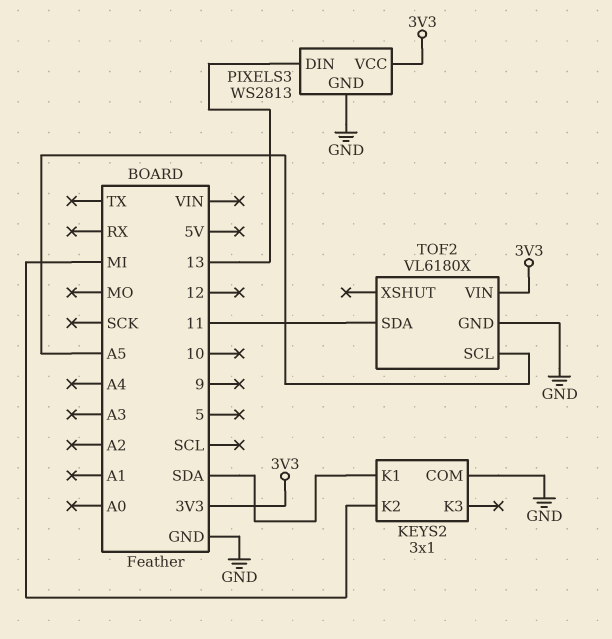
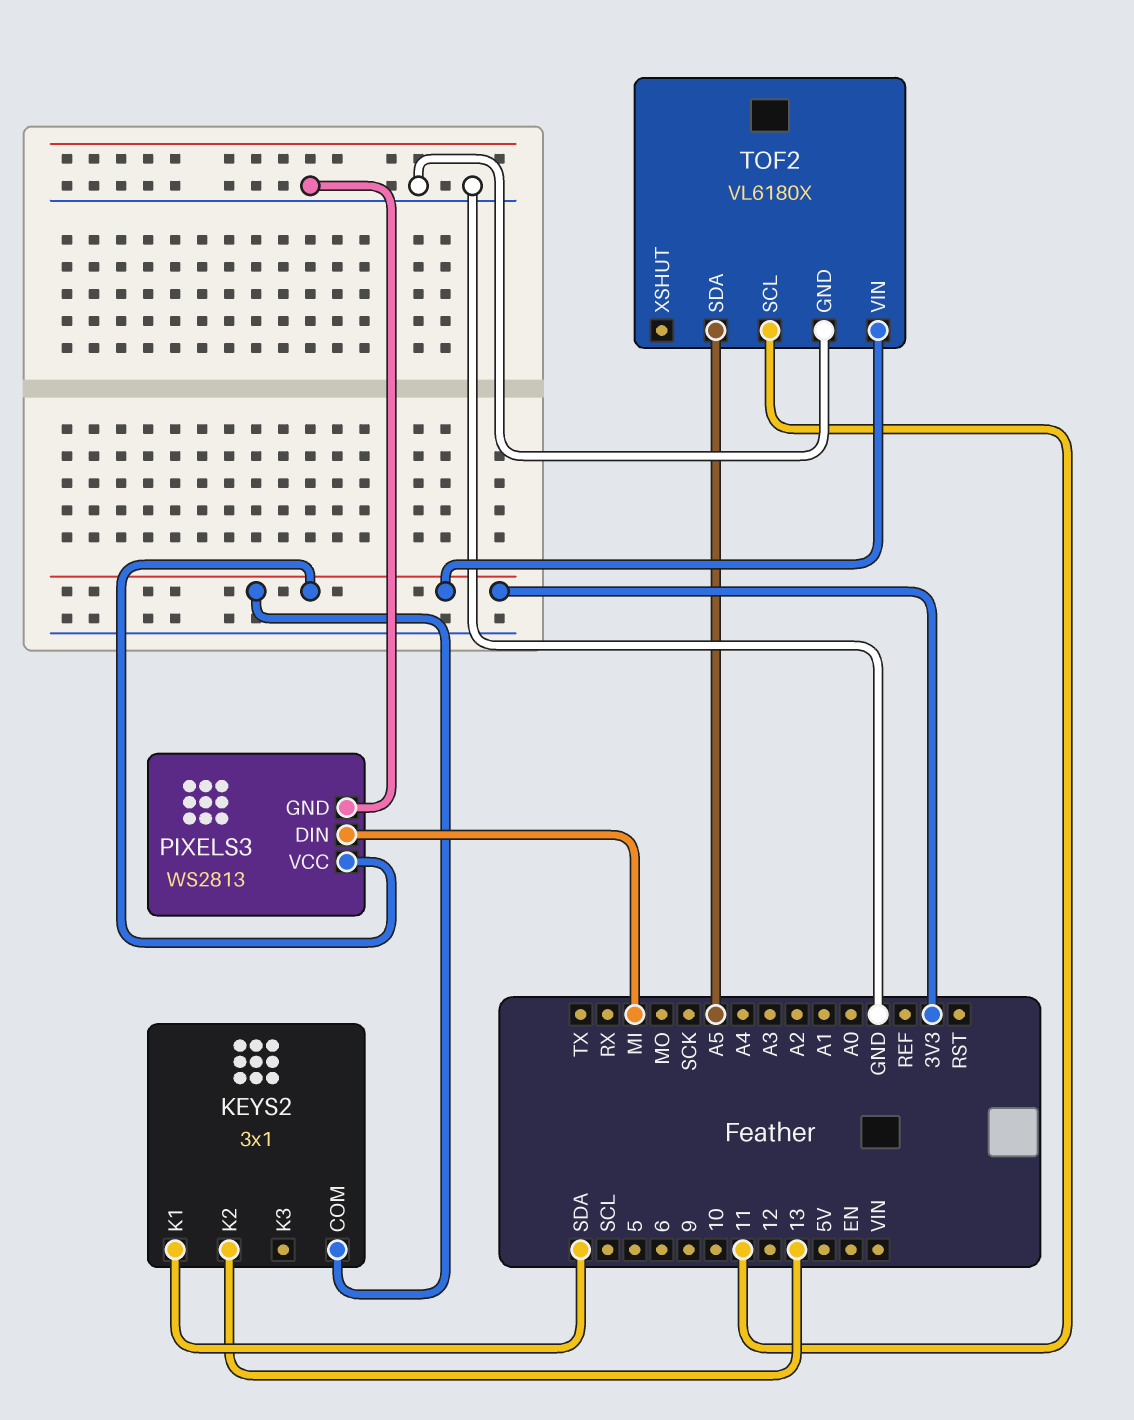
KEYS2 pin COM: GND -> 3V3
KEYS2 pin K2: MI -> 13
PIXELS3 pin DIN: 13 -> MI
TOF2 pin SCL: A5 -> 11
TOF2 pin SDA: 11 -> A5

